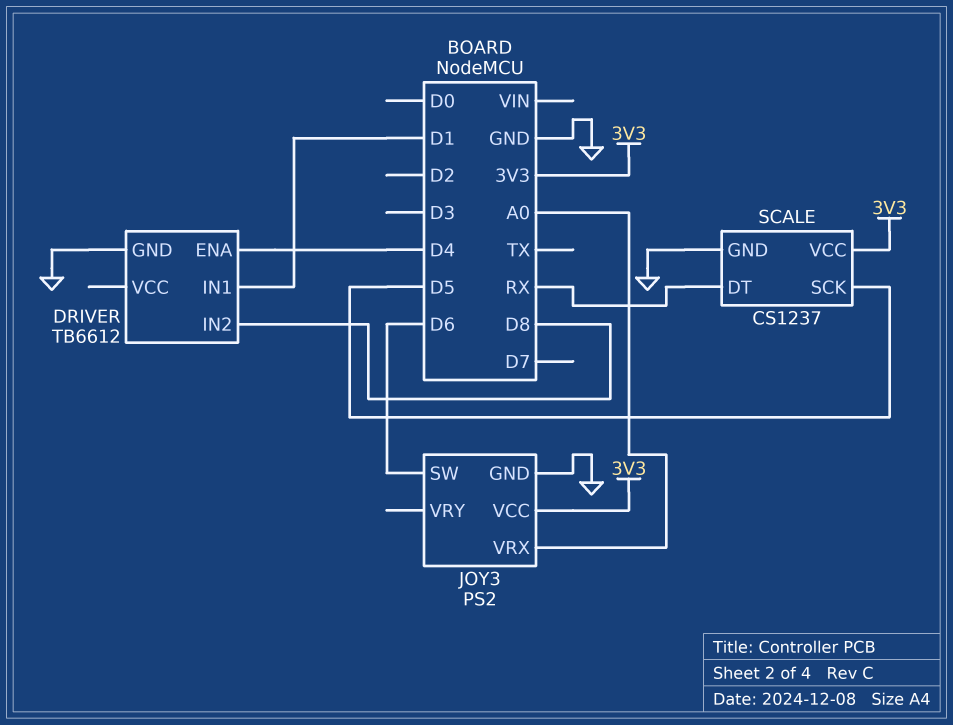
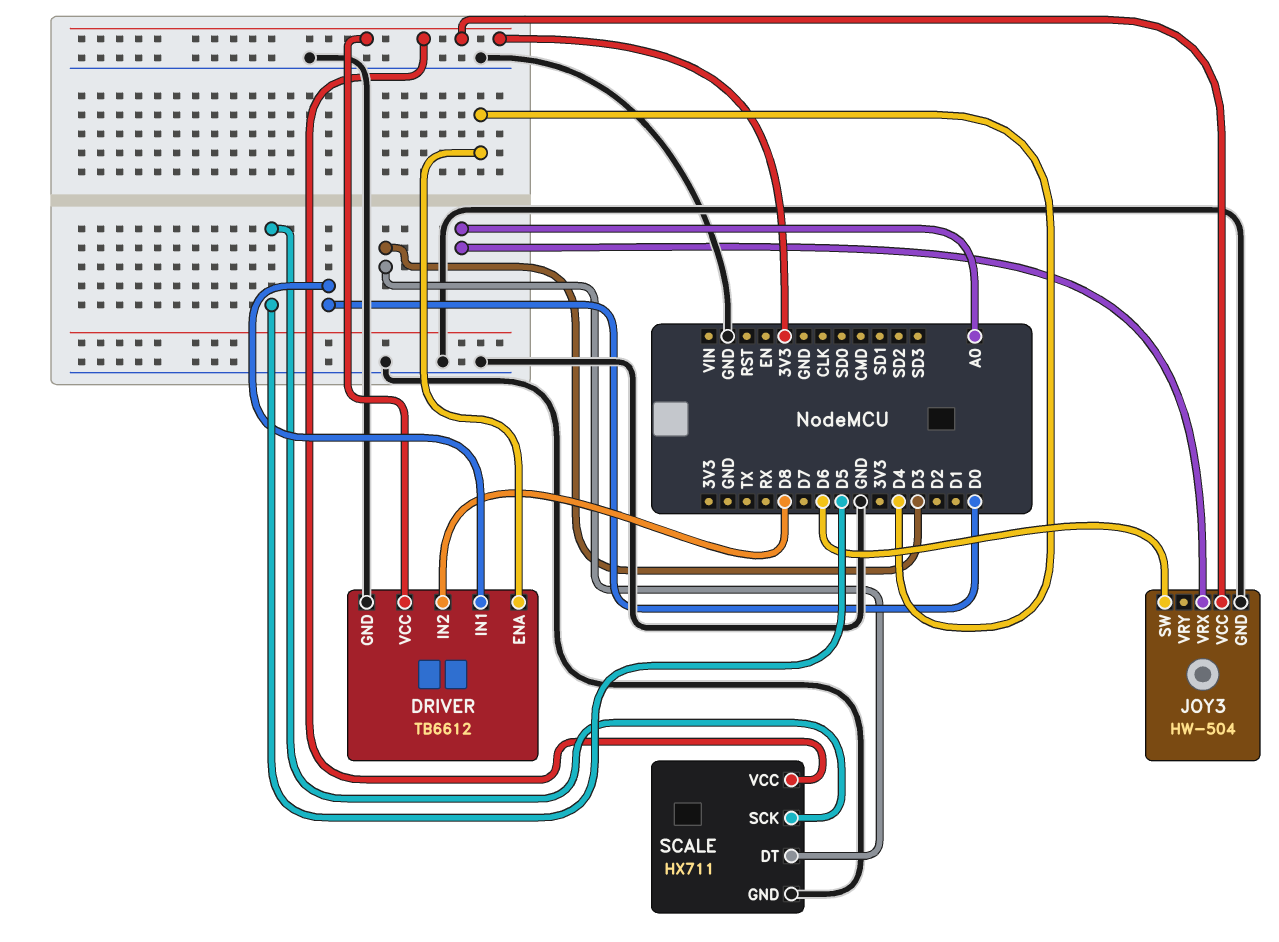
DRIVER pin IN1: D1 -> D0
DRIVER pin VCC: none -> 3V3
JOY3: PS2 -> HW-504
SCALE: CS1237 -> HX711
SCALE pin DT: RX -> D3

